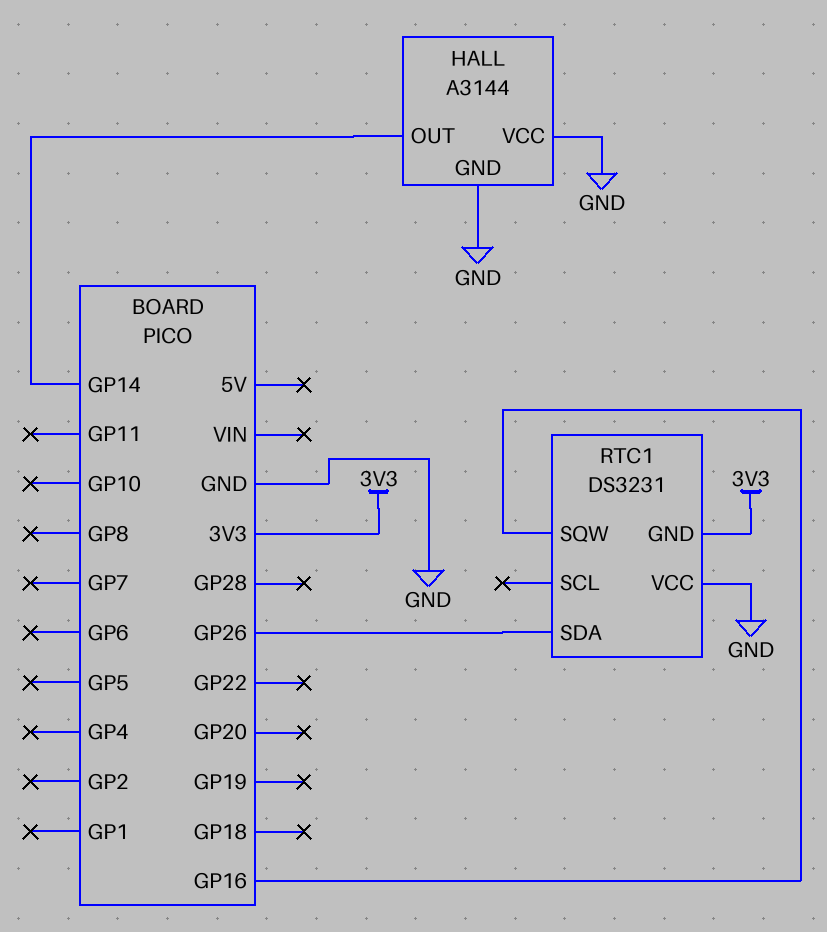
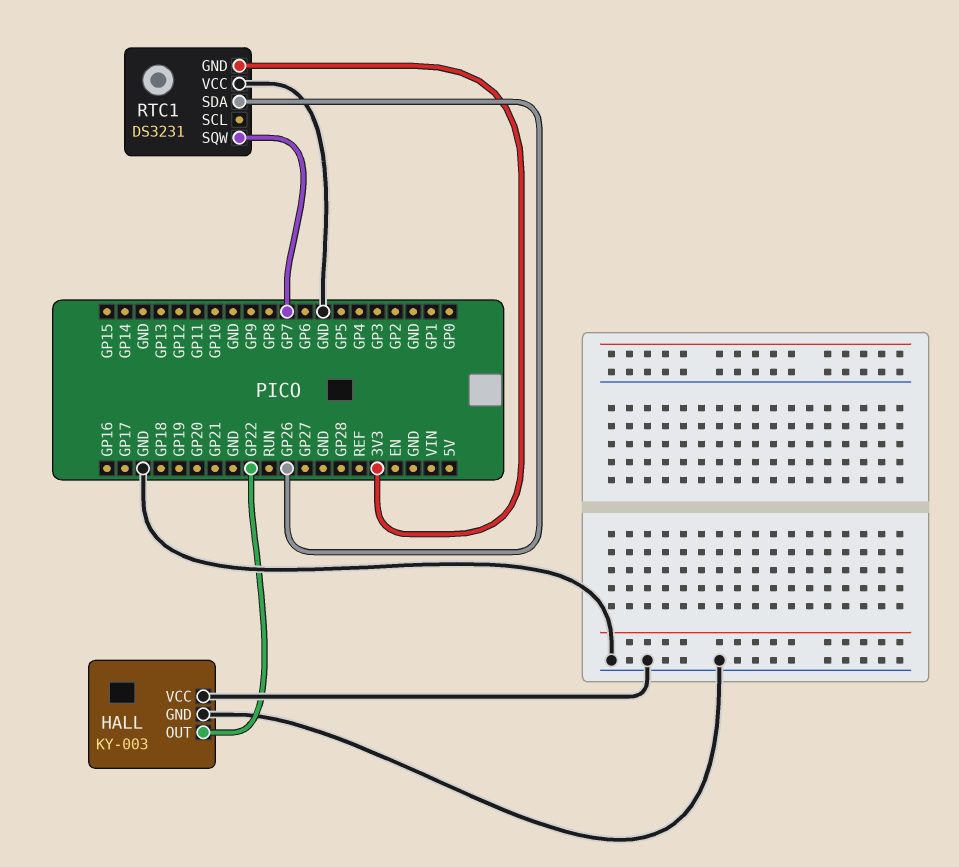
HALL: A3144 -> KY-003
HALL pin OUT: GP14 -> GP22
RTC1 pin SQW: GP16 -> GP7

